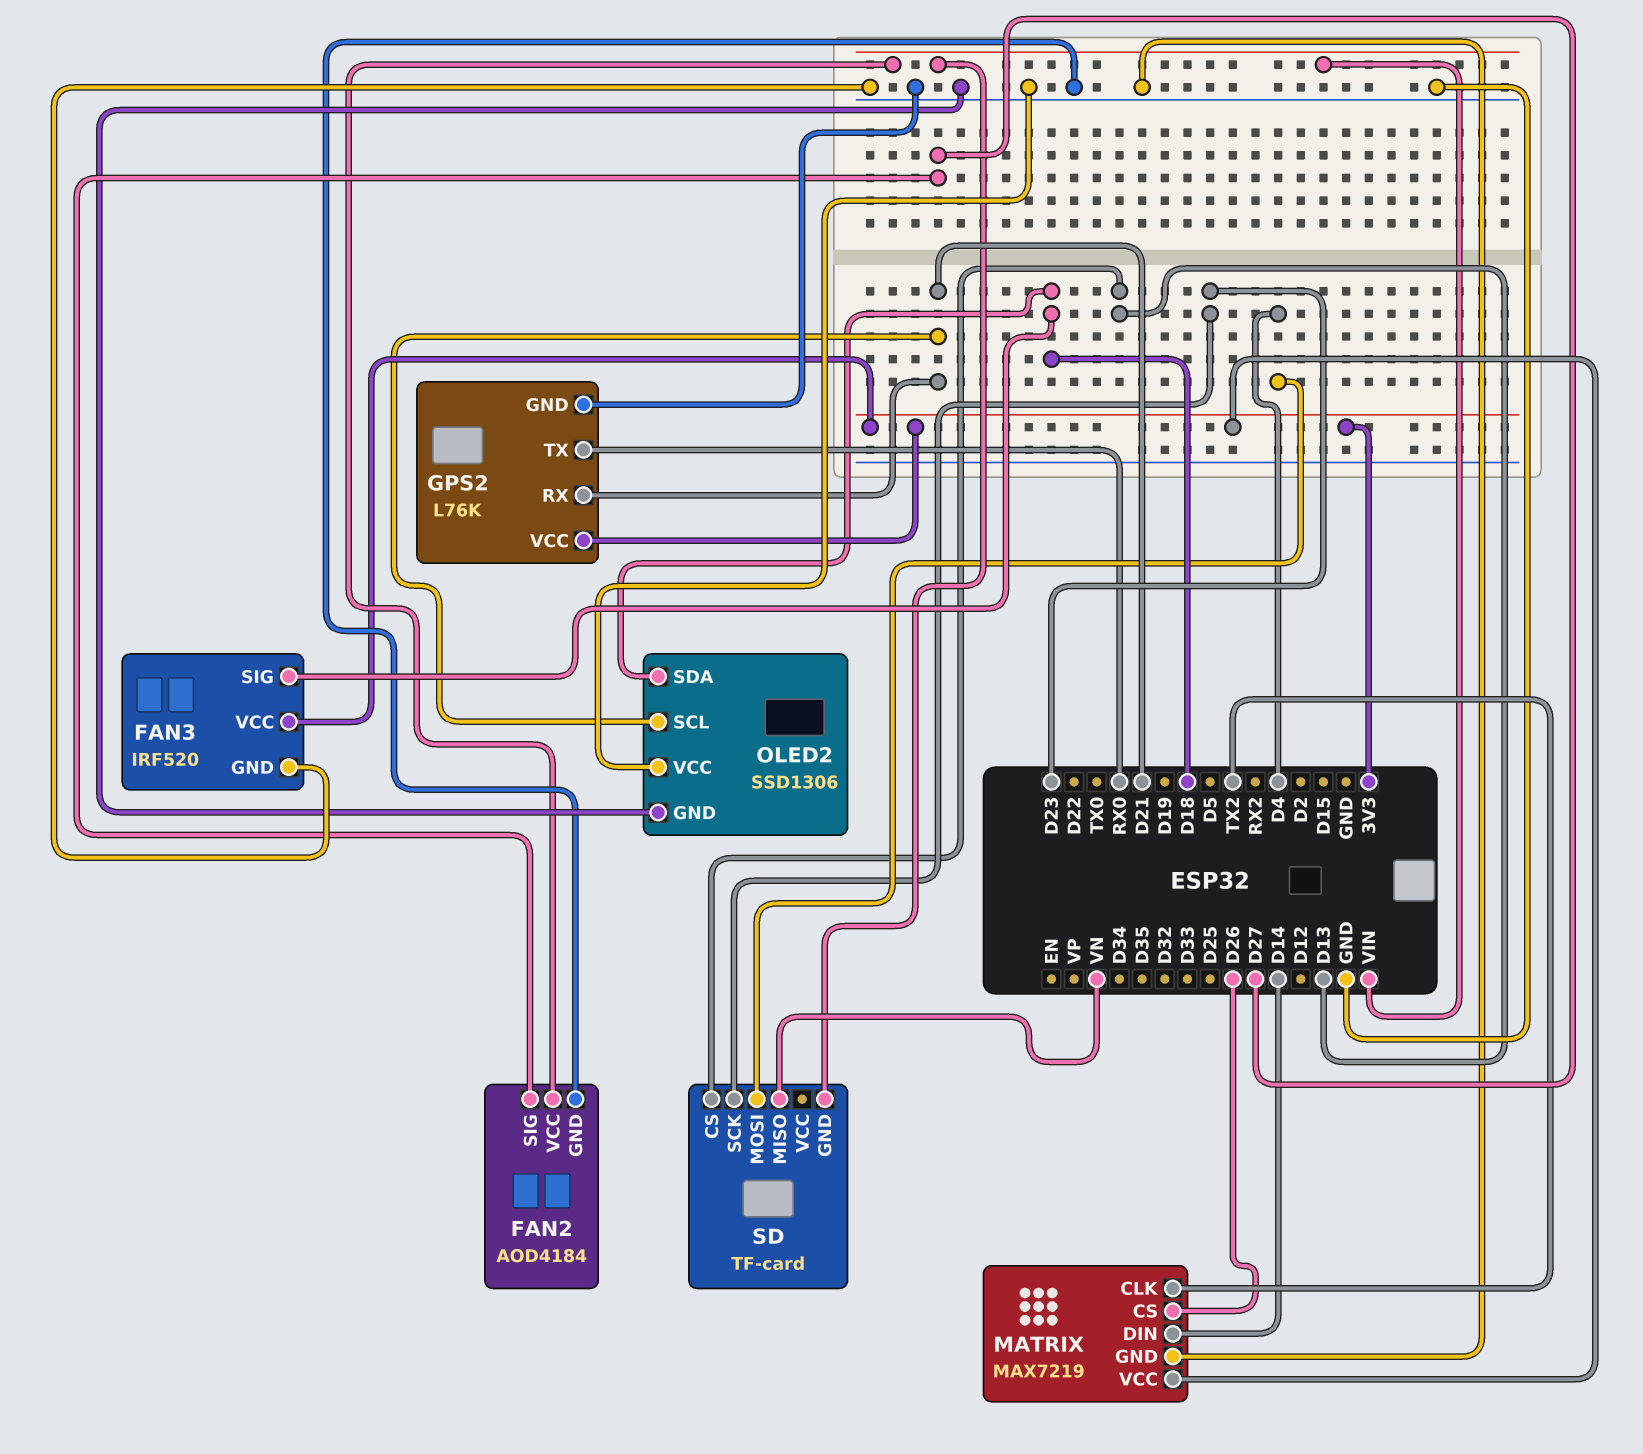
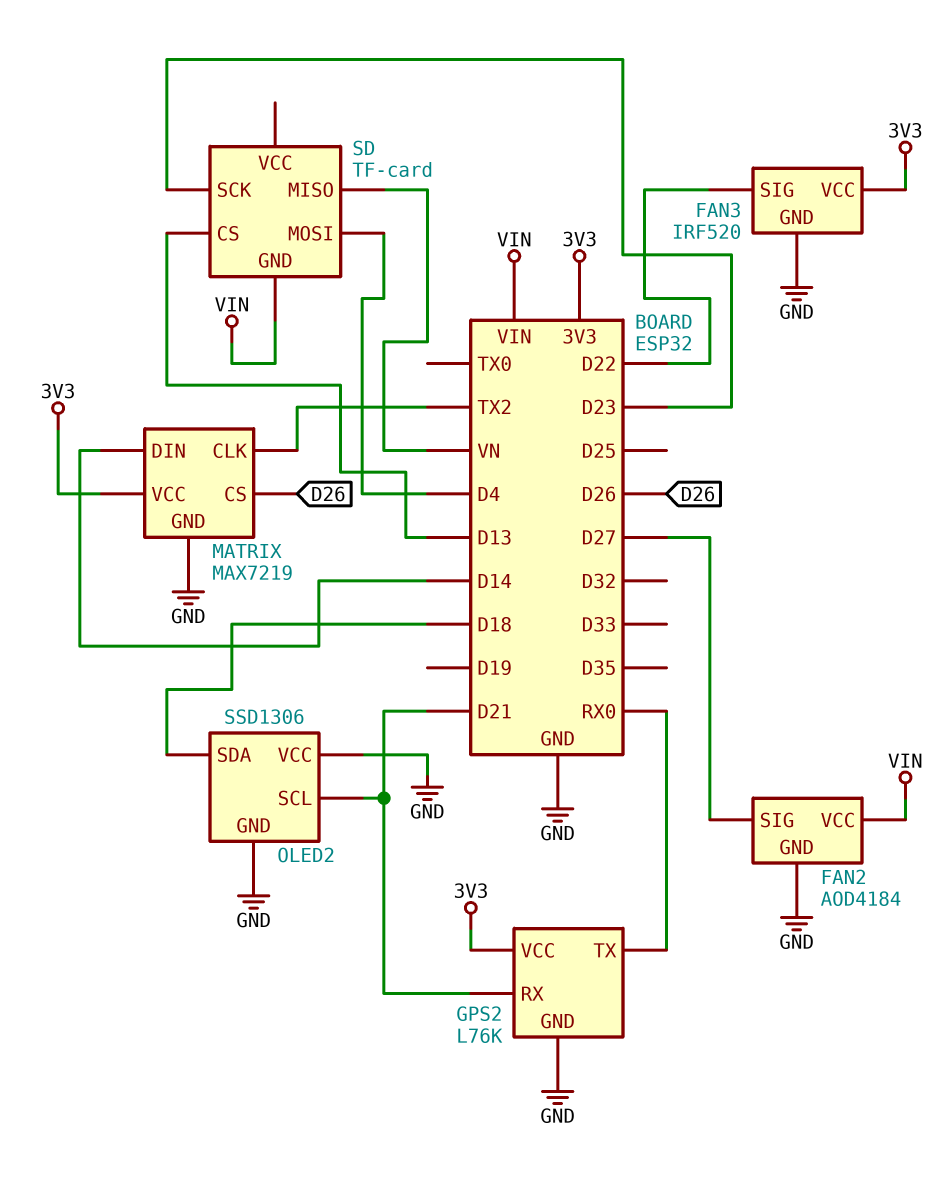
FAN3 pin SIG: D18 -> D22

